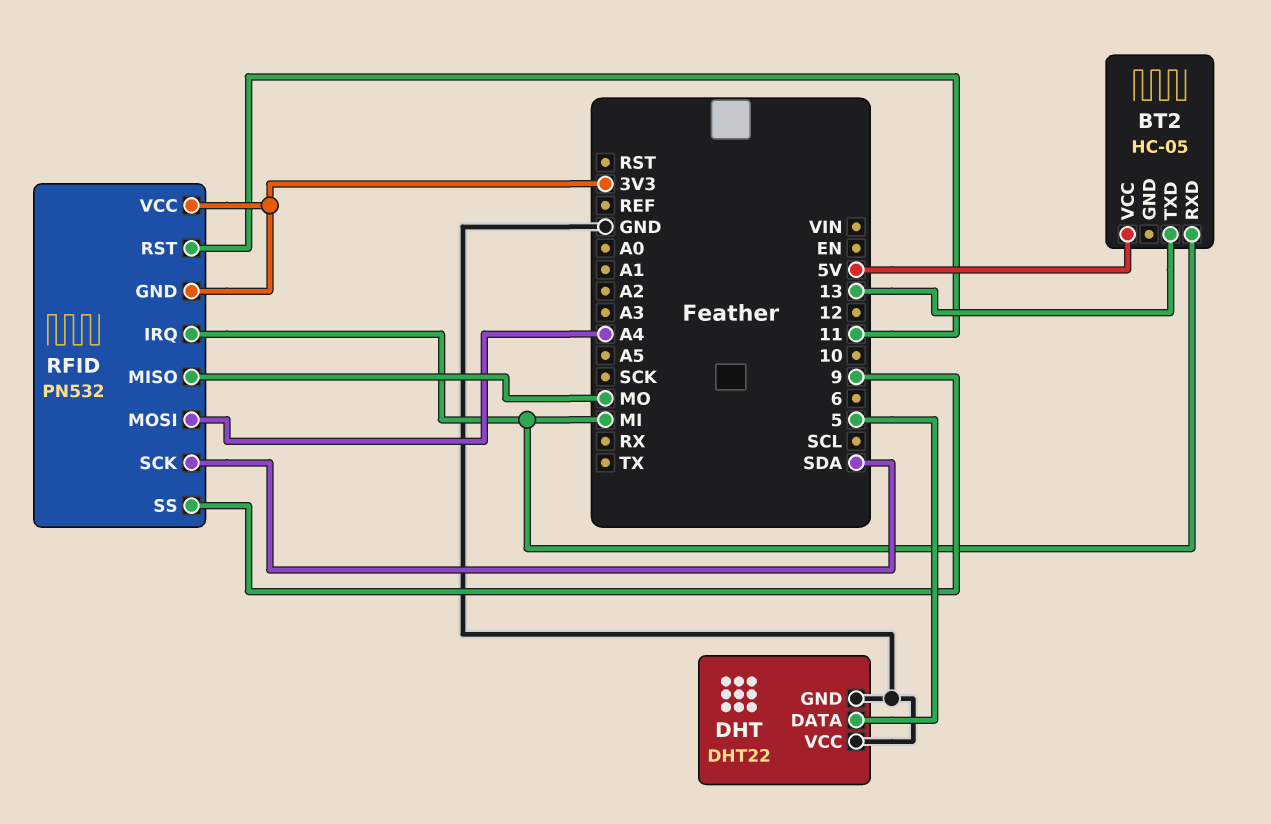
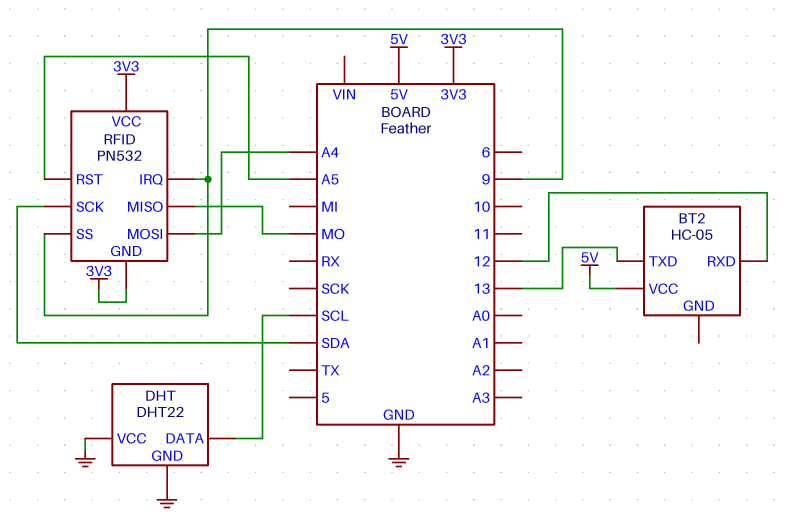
BT2 pin RXD: MI -> 12
DHT pin DATA: 5 -> SCL
RFID pin IRQ: MI -> 9
RFID pin RST: 11 -> A5

